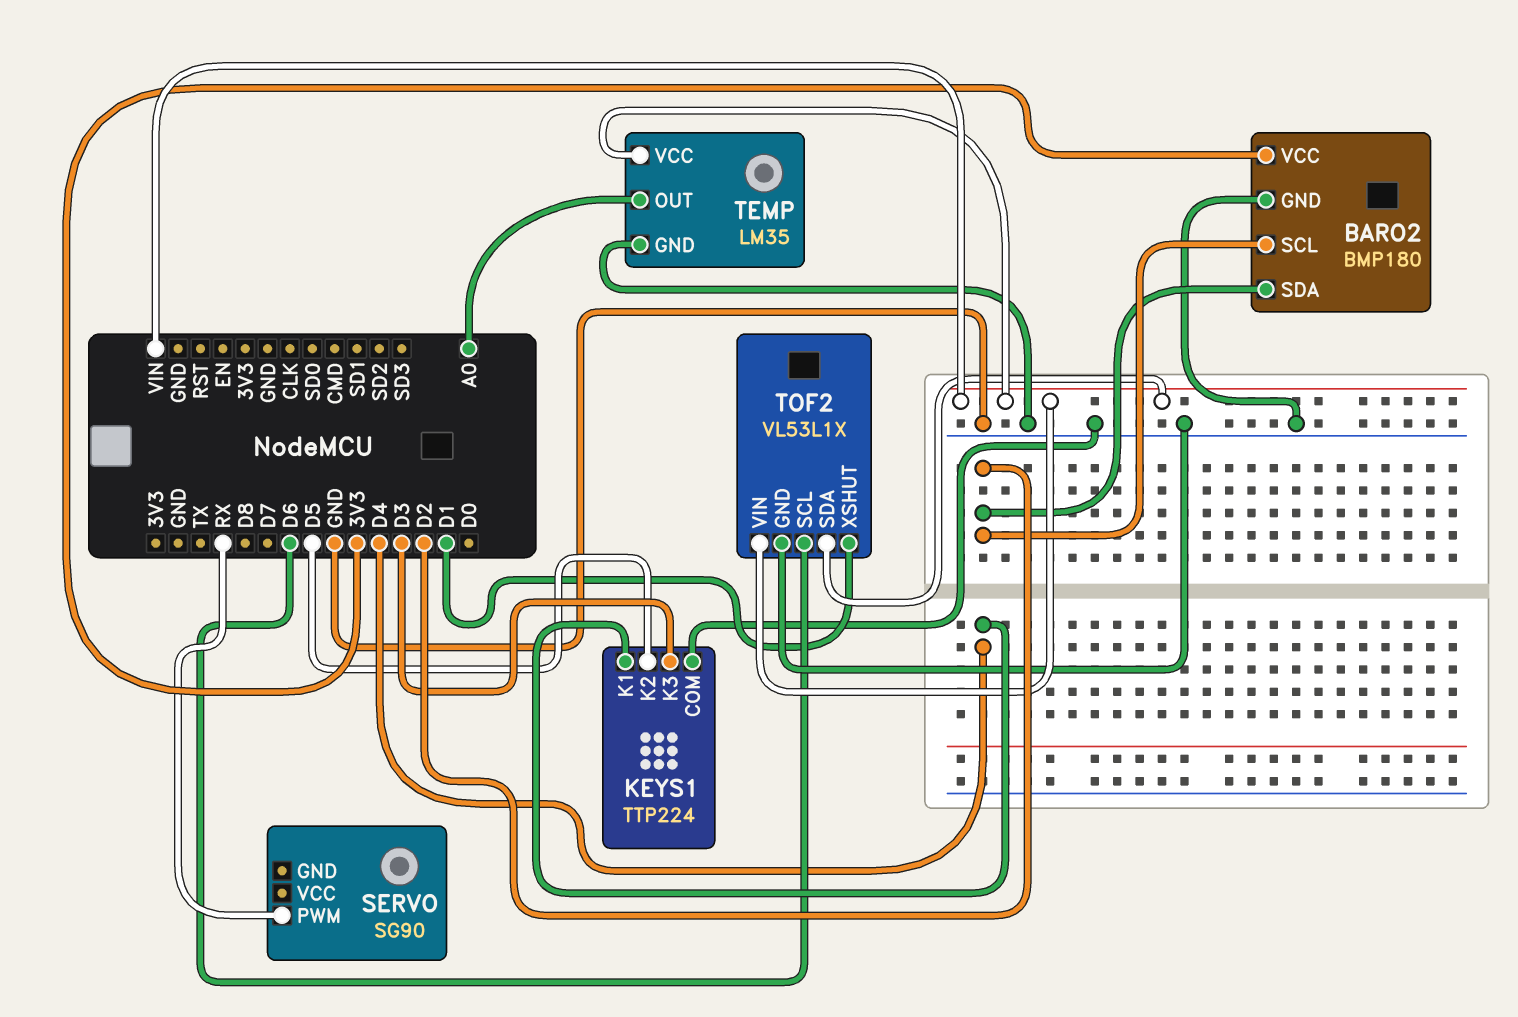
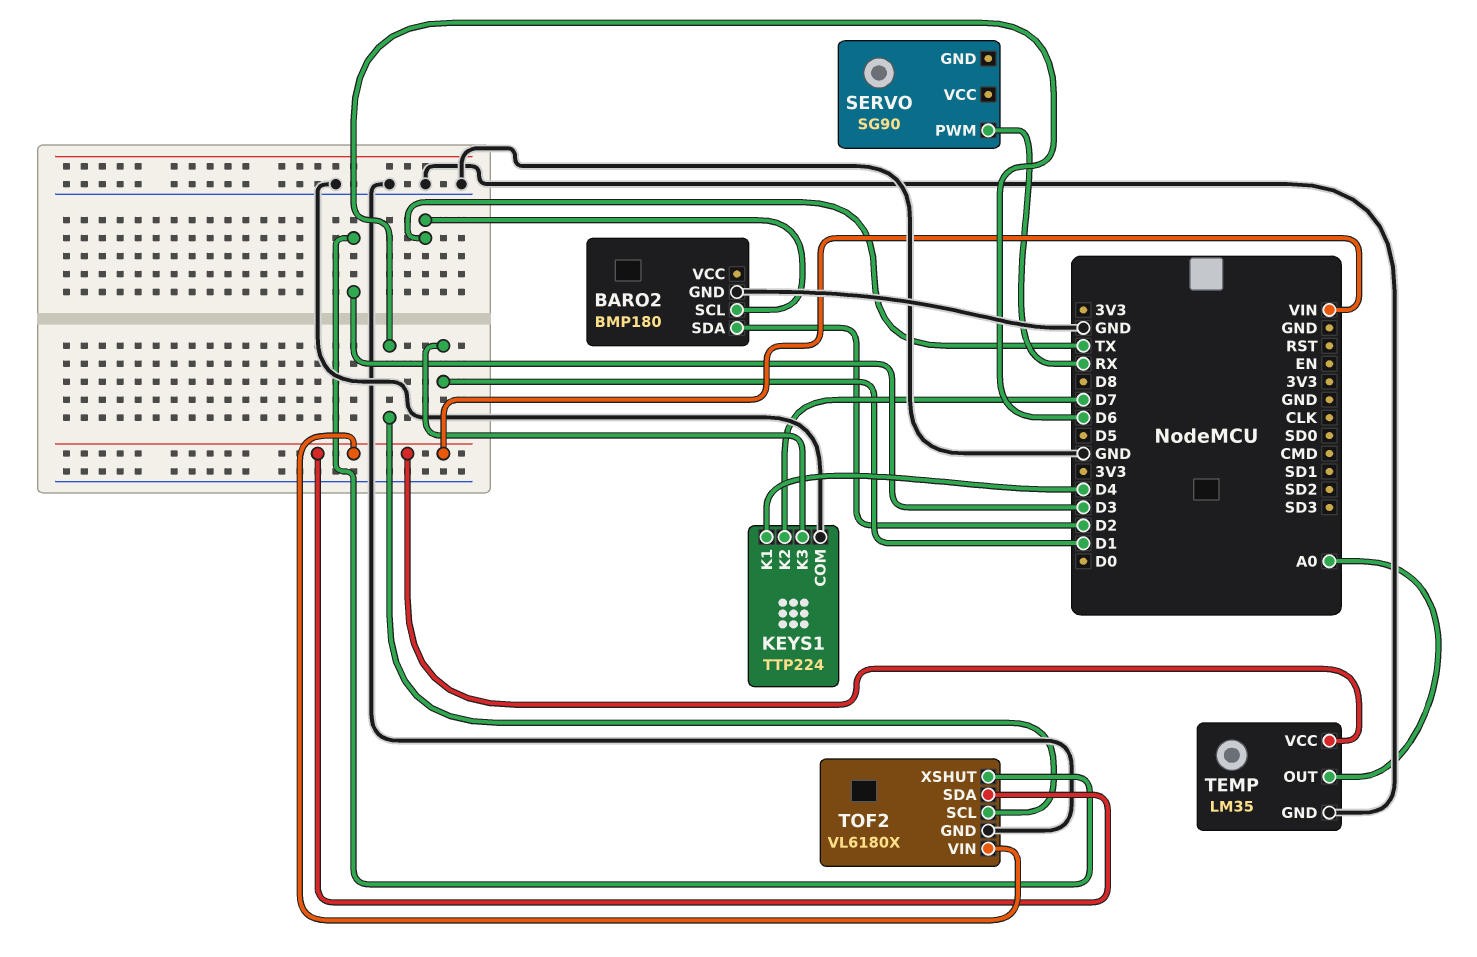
BARO2 pin SCL: D2 -> TX
BARO2 pin VCC: 3V3 -> none
KEYS1 pin K2: D5 -> D7
KEYS1 pin K3: D3 -> D1
TOF2: VL53L1X -> VL6180X
TOF2 pin XSHUT: D1 -> D3

